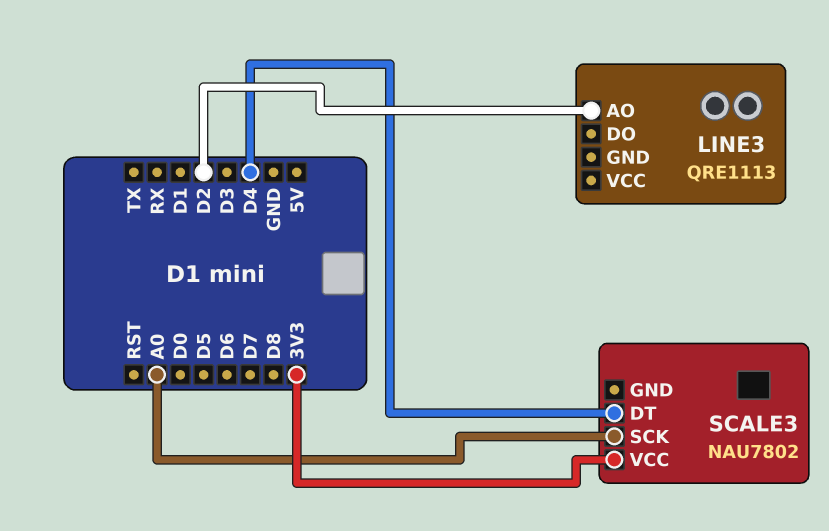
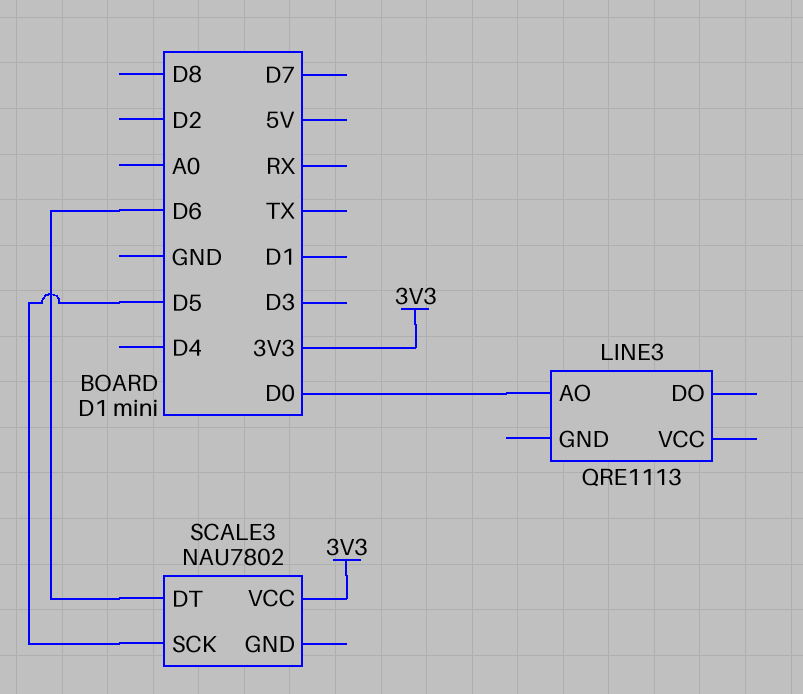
LINE3 pin AO: D2 -> D0
SCALE3 pin DT: D4 -> D6
SCALE3 pin SCK: A0 -> D5

